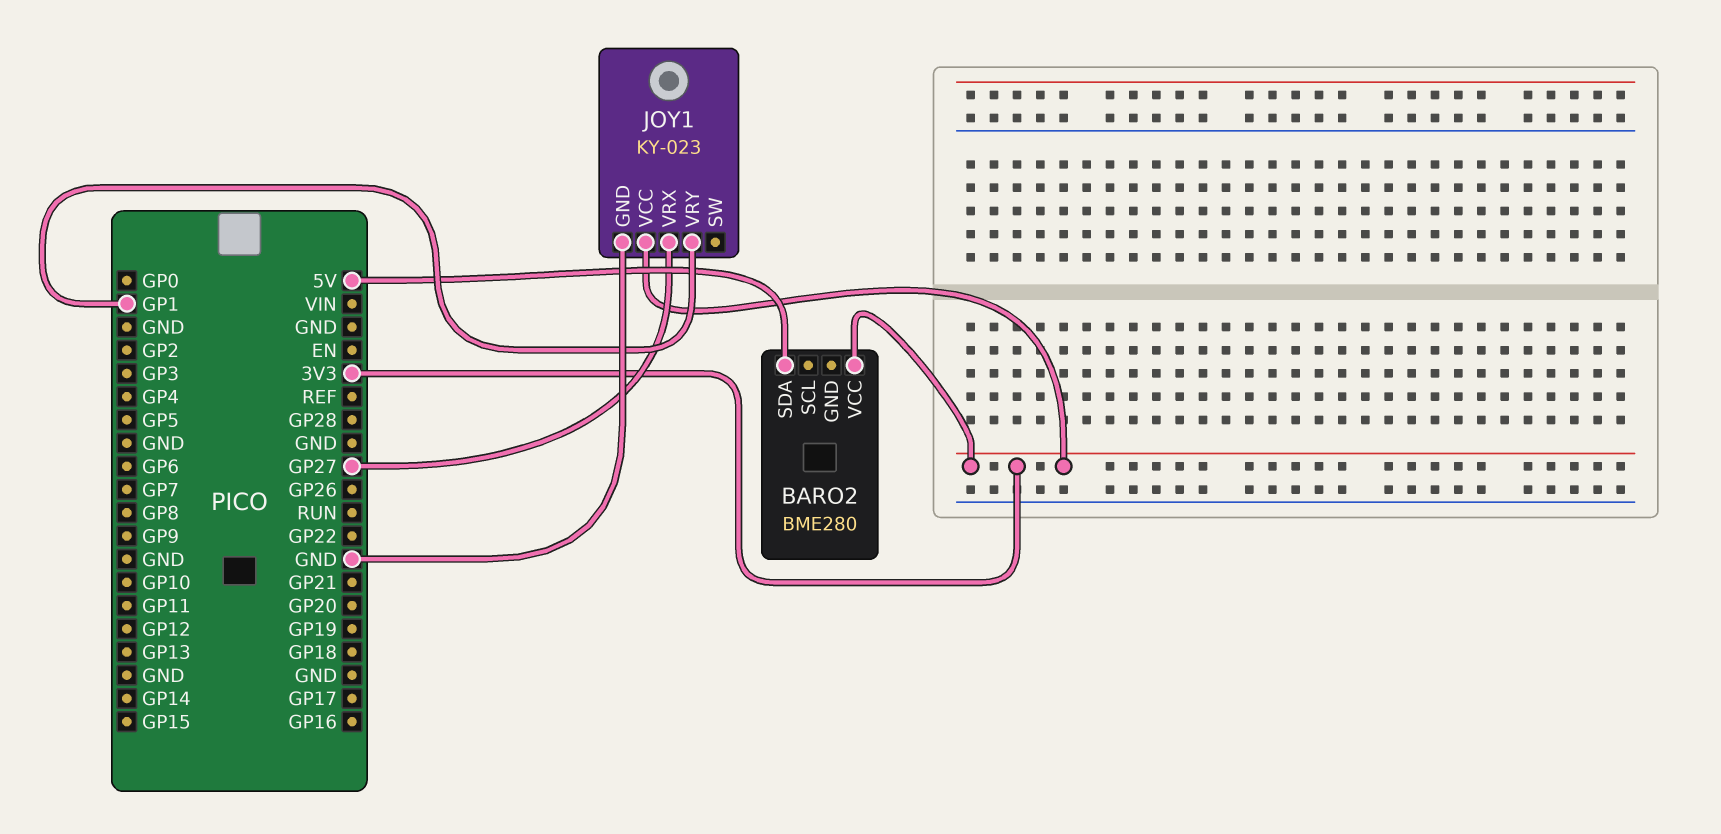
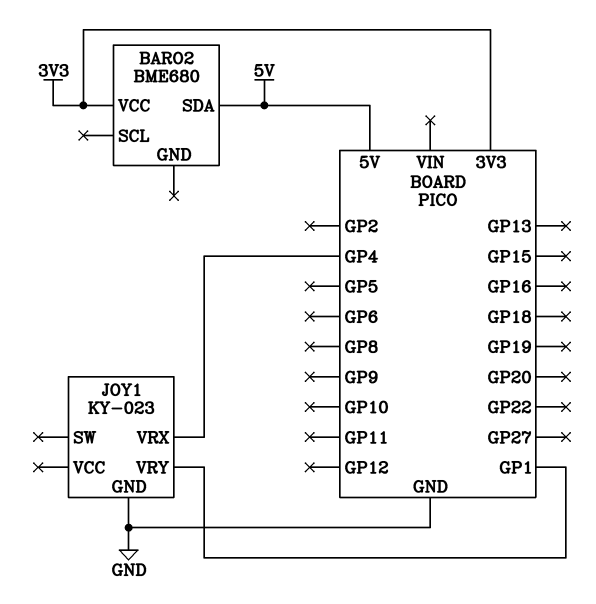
BARO2: BME280 -> BME680
JOY1 pin VCC: 3V3 -> none
JOY1 pin VRX: GP27 -> GP4

